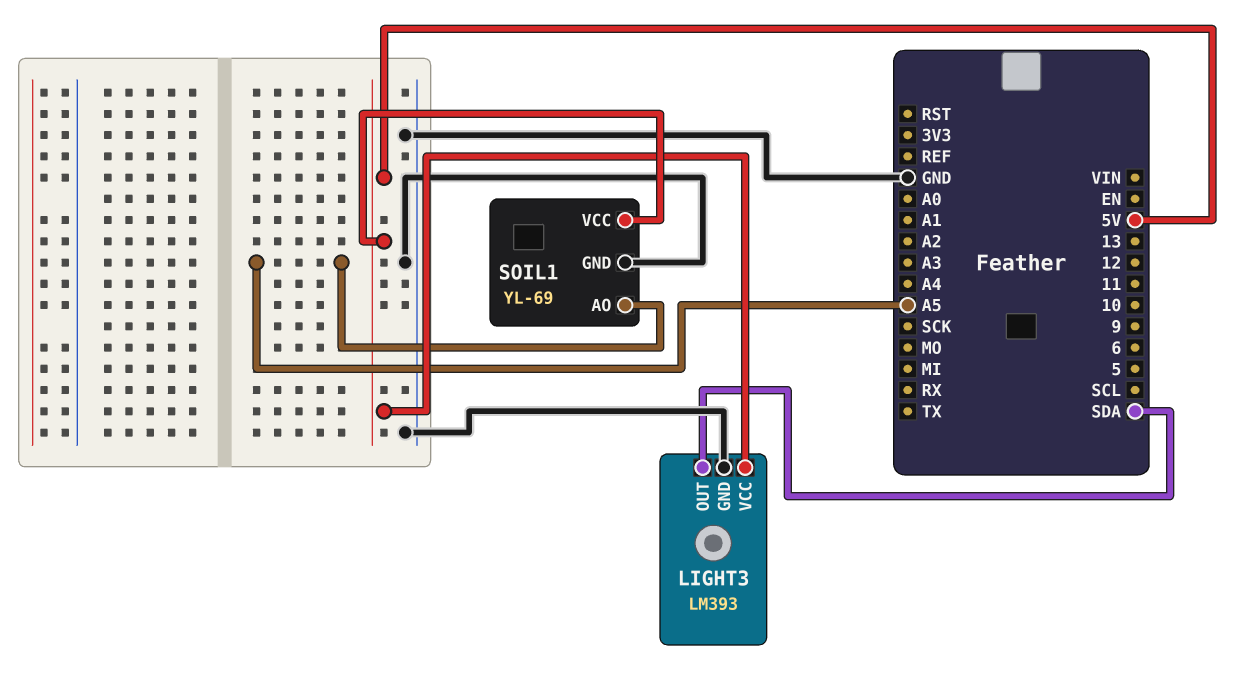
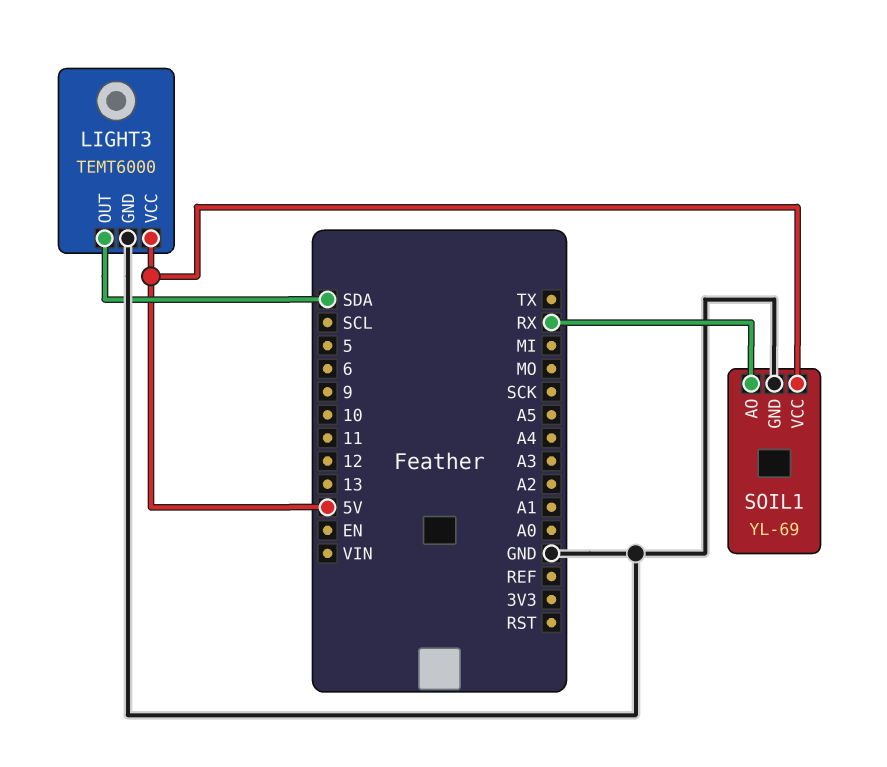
LIGHT3: LM393 -> TEMT6000
SOIL1 pin AO: A5 -> RX

